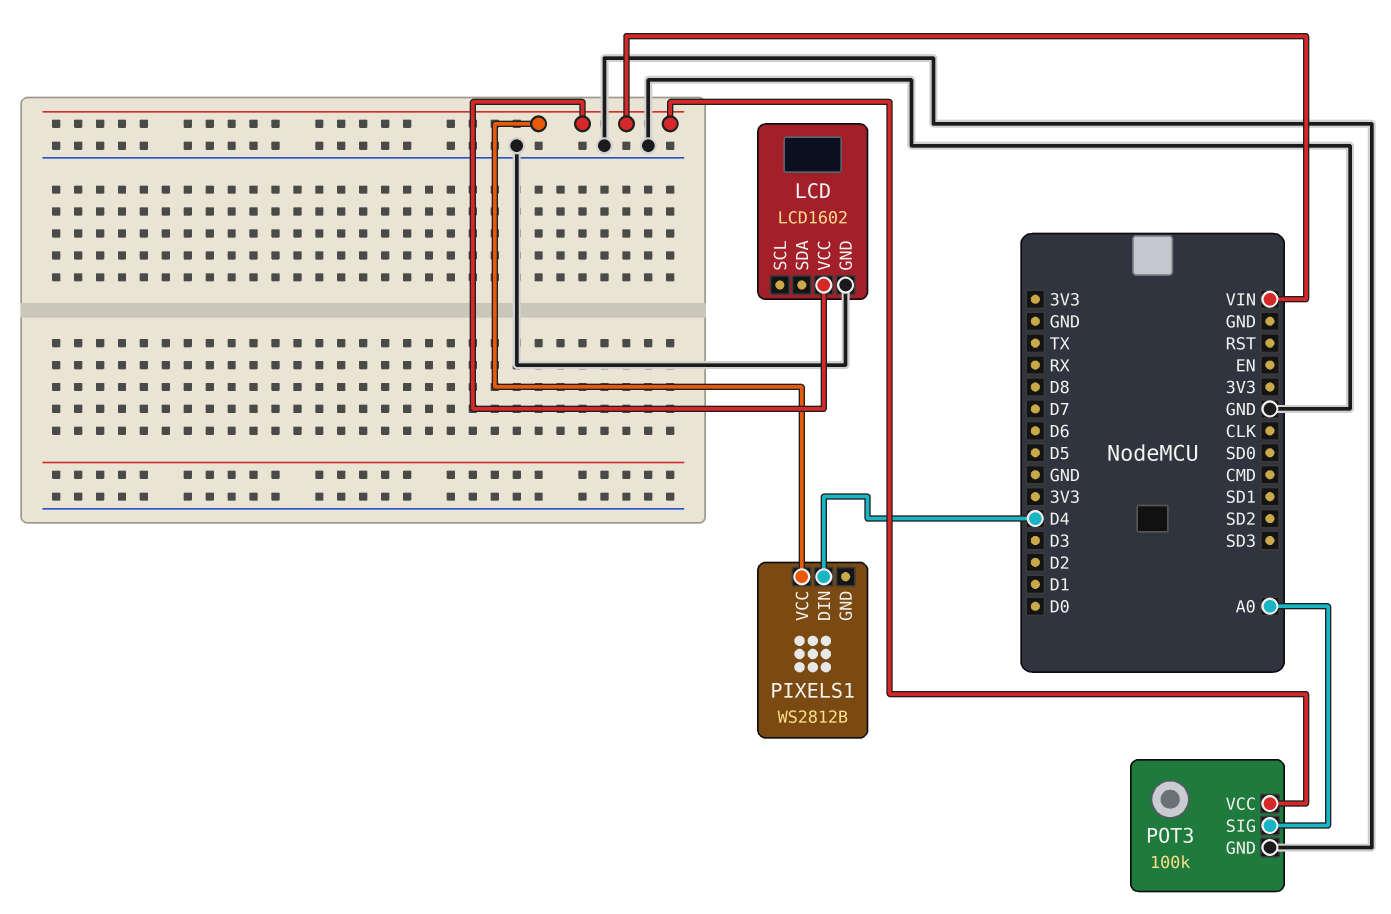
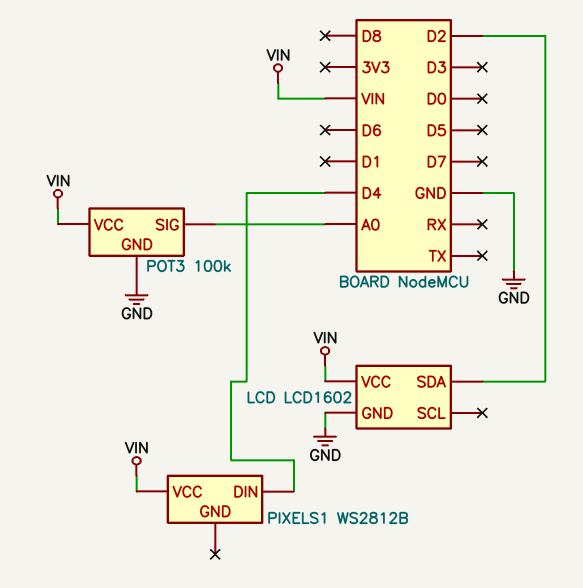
LCD pin SDA: none -> D2

